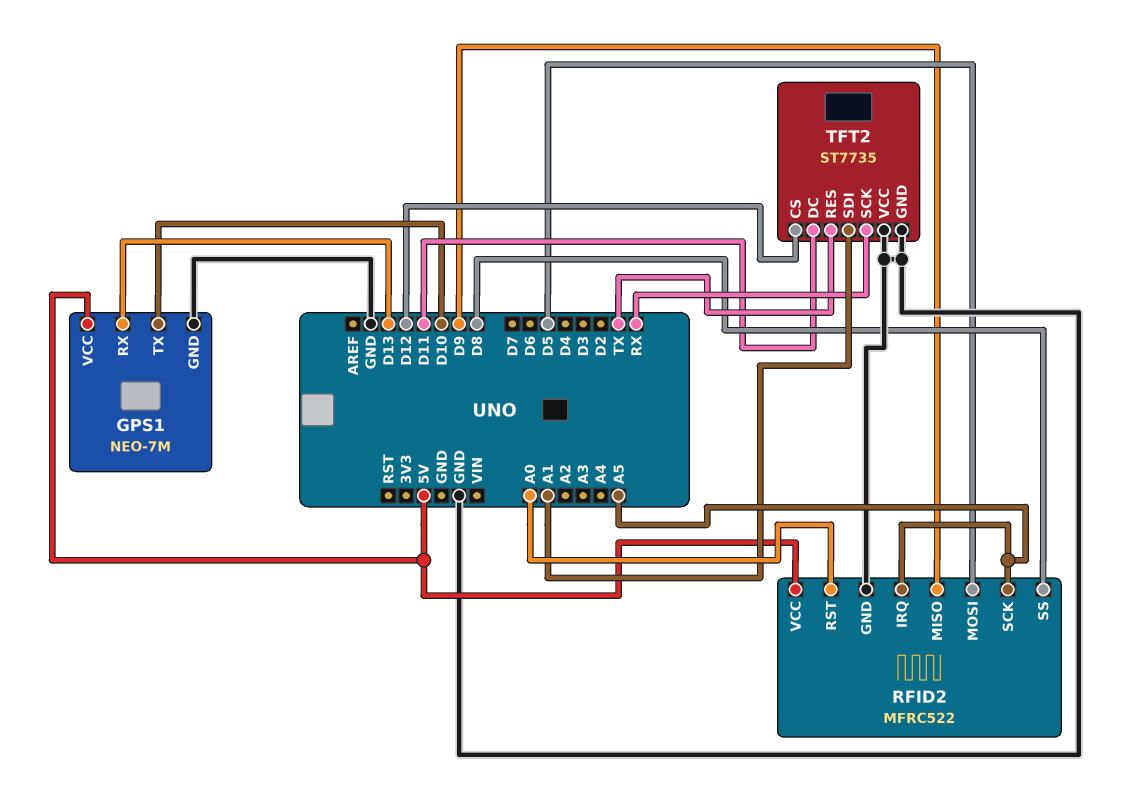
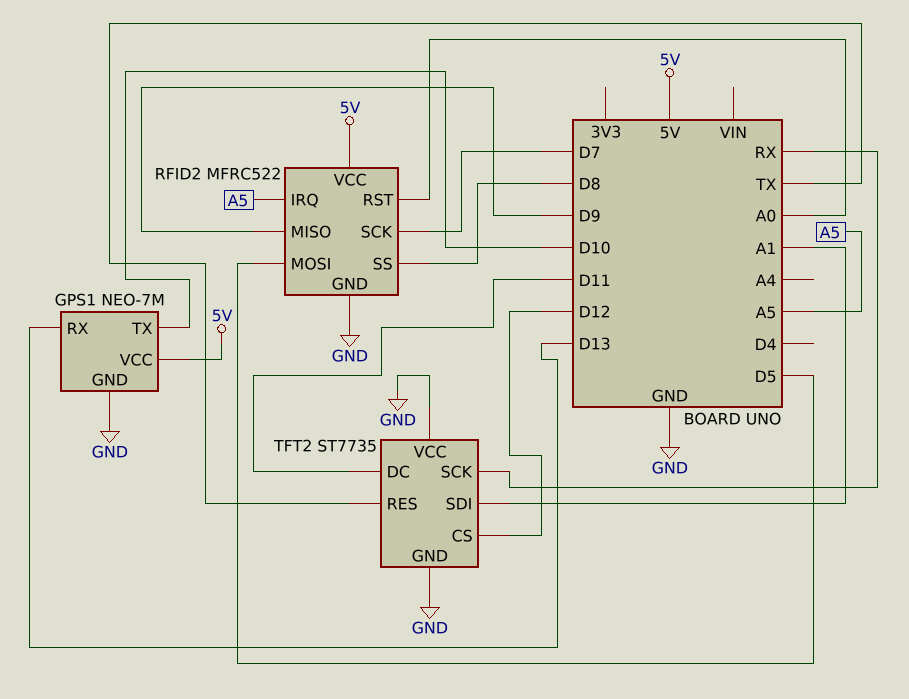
RFID2 pin SCK: A5 -> D7

